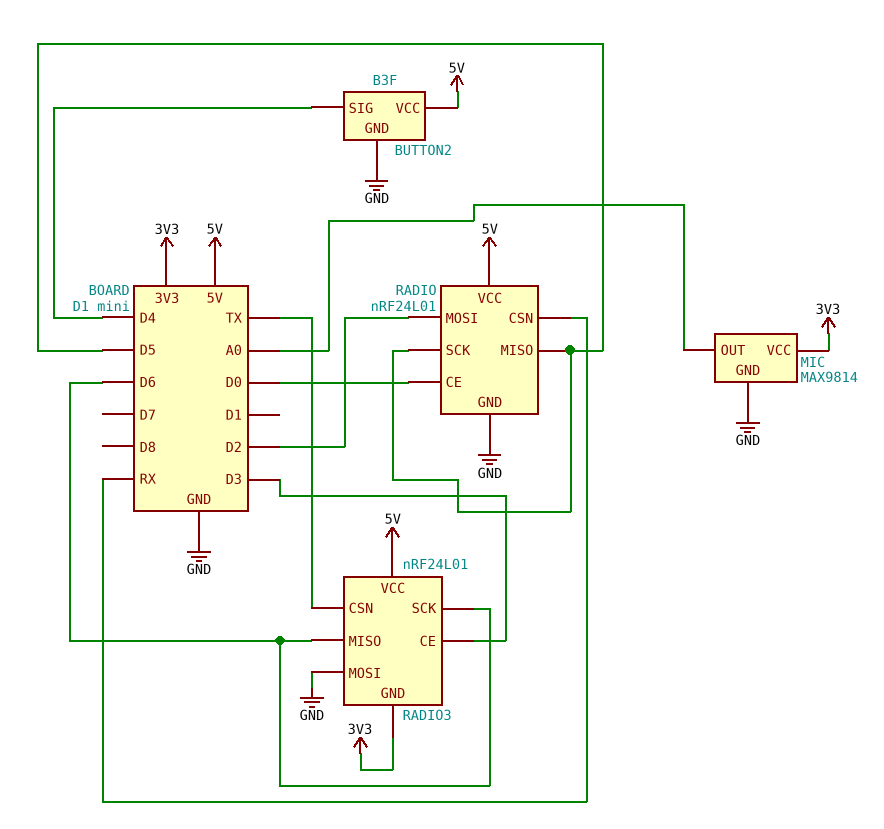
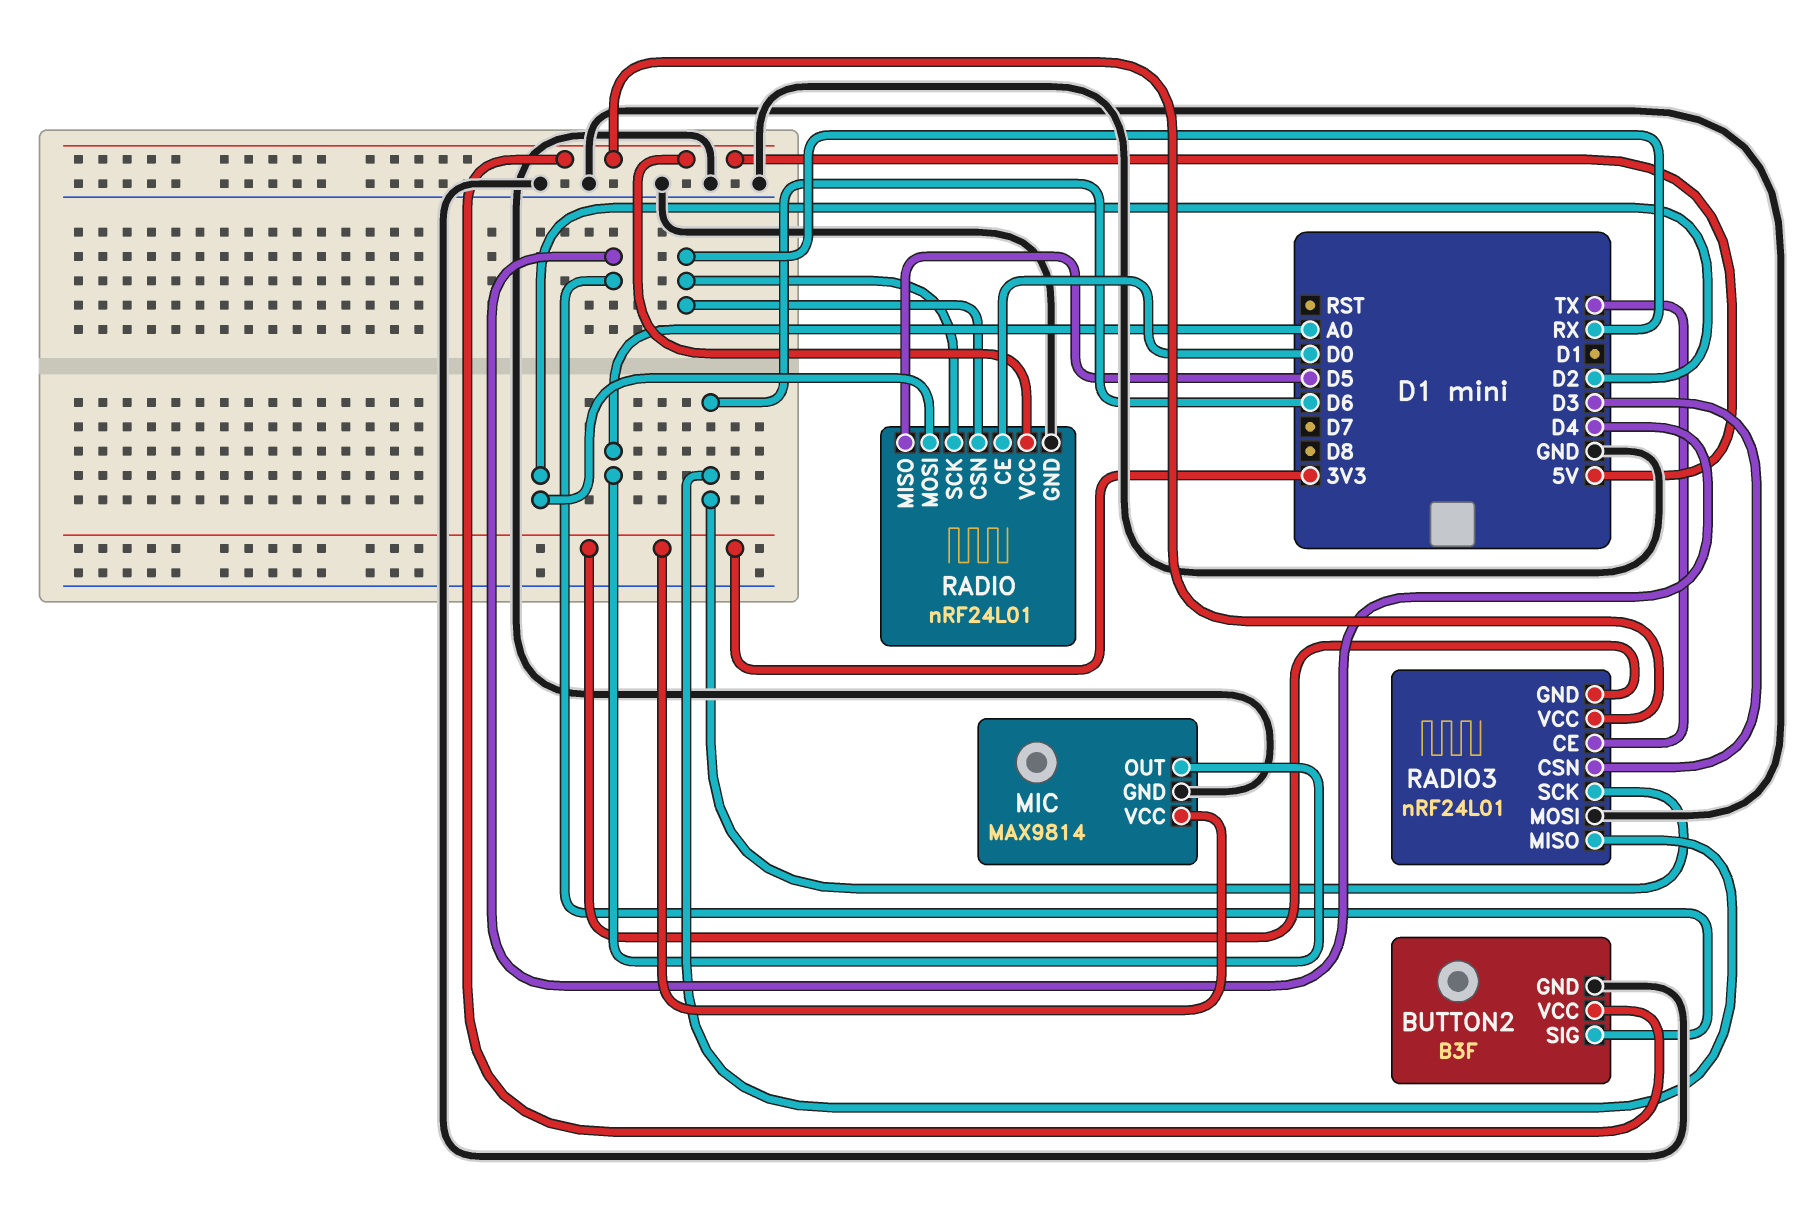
RADIO pin SCK: D5 -> RX
RADIO3 pin CE: D3 -> TX
RADIO3 pin CSN: TX -> D3

